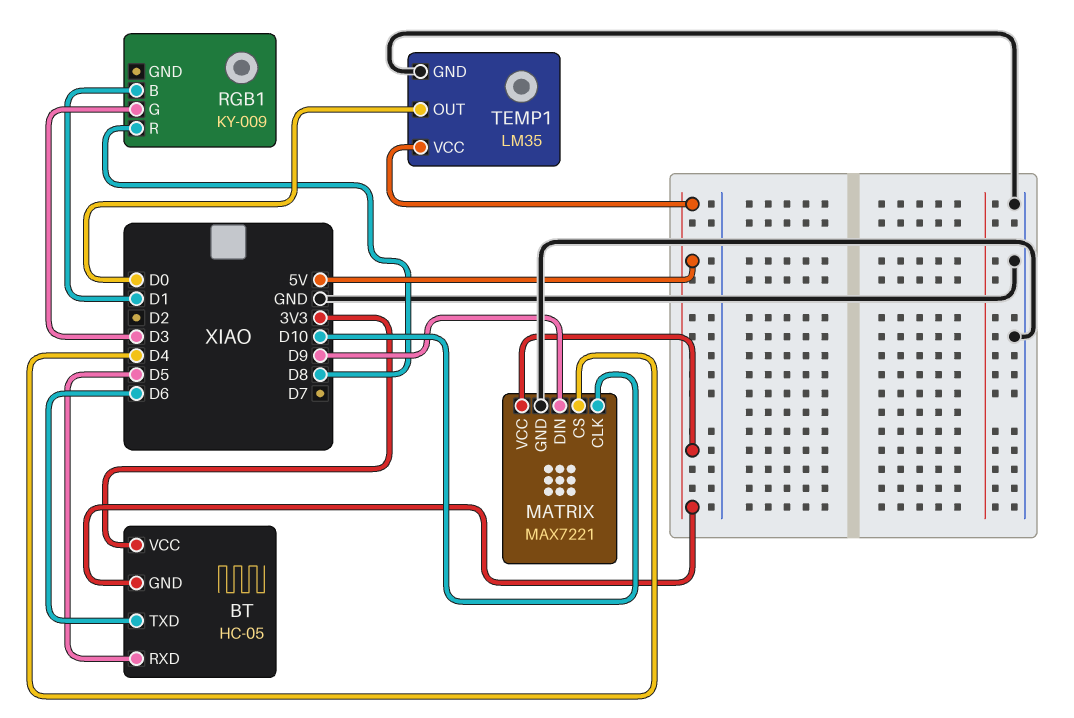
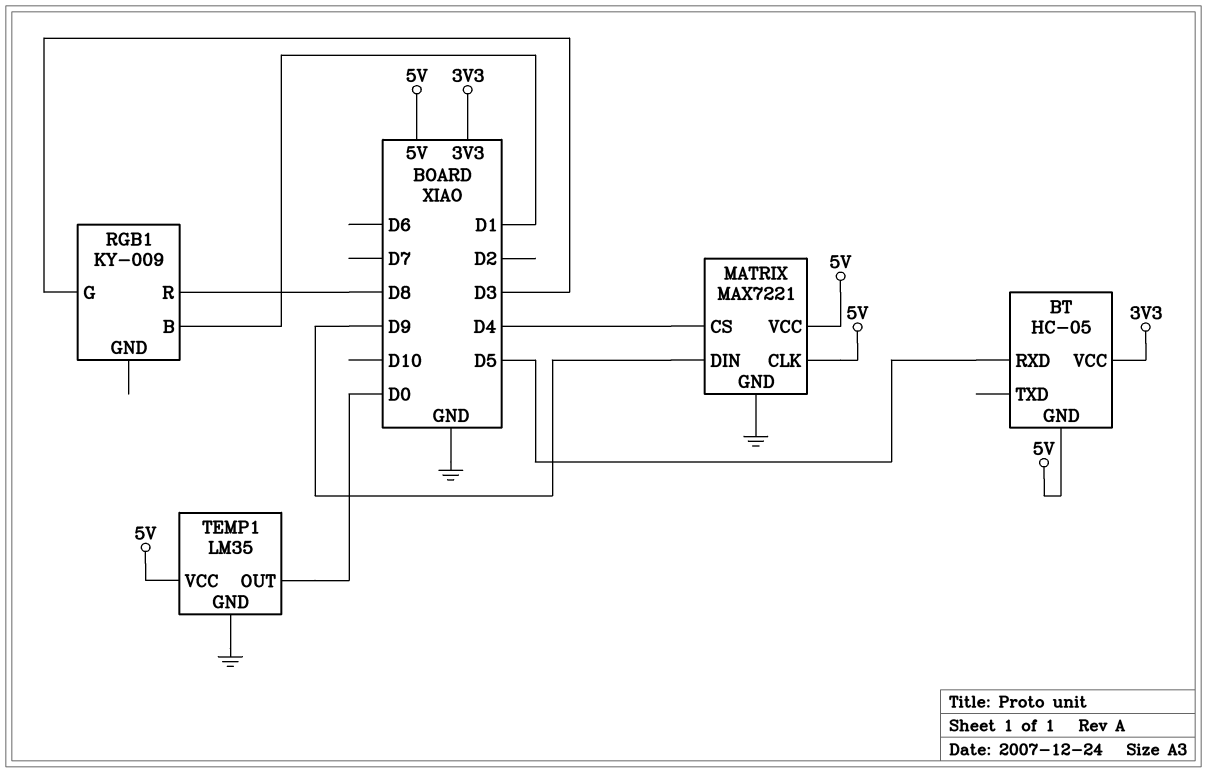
BT pin TXD: D6 -> none
MATRIX pin CLK: D10 -> 5V

